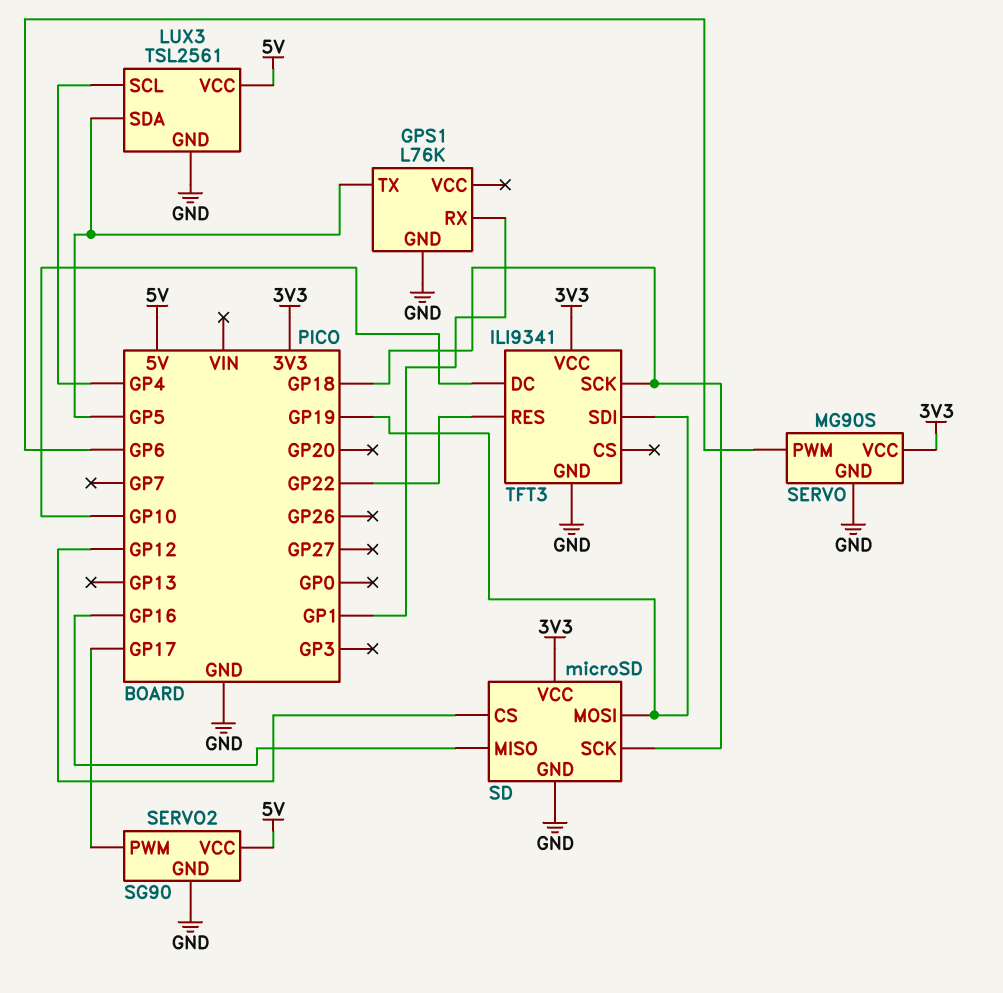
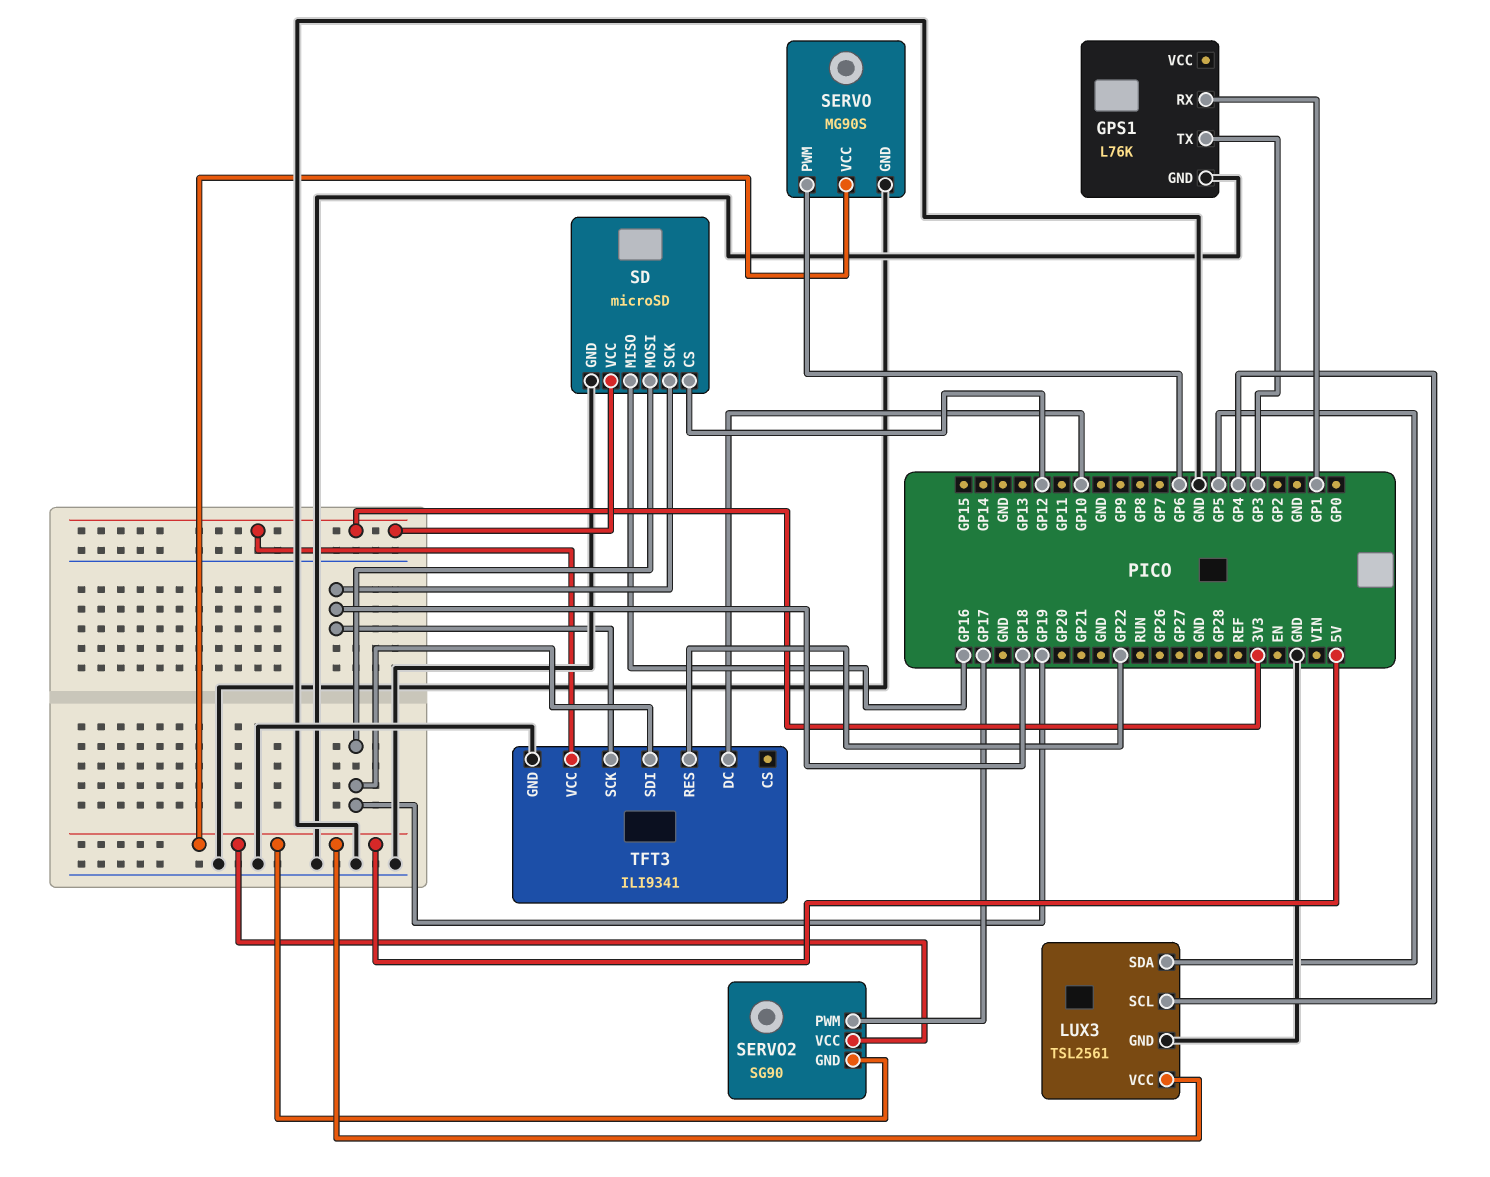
GPS1 pin TX: GP5 -> GP3
SERVO pin VCC: 3V3 -> 5V
SERVO2 pin GND: GND -> 5V

